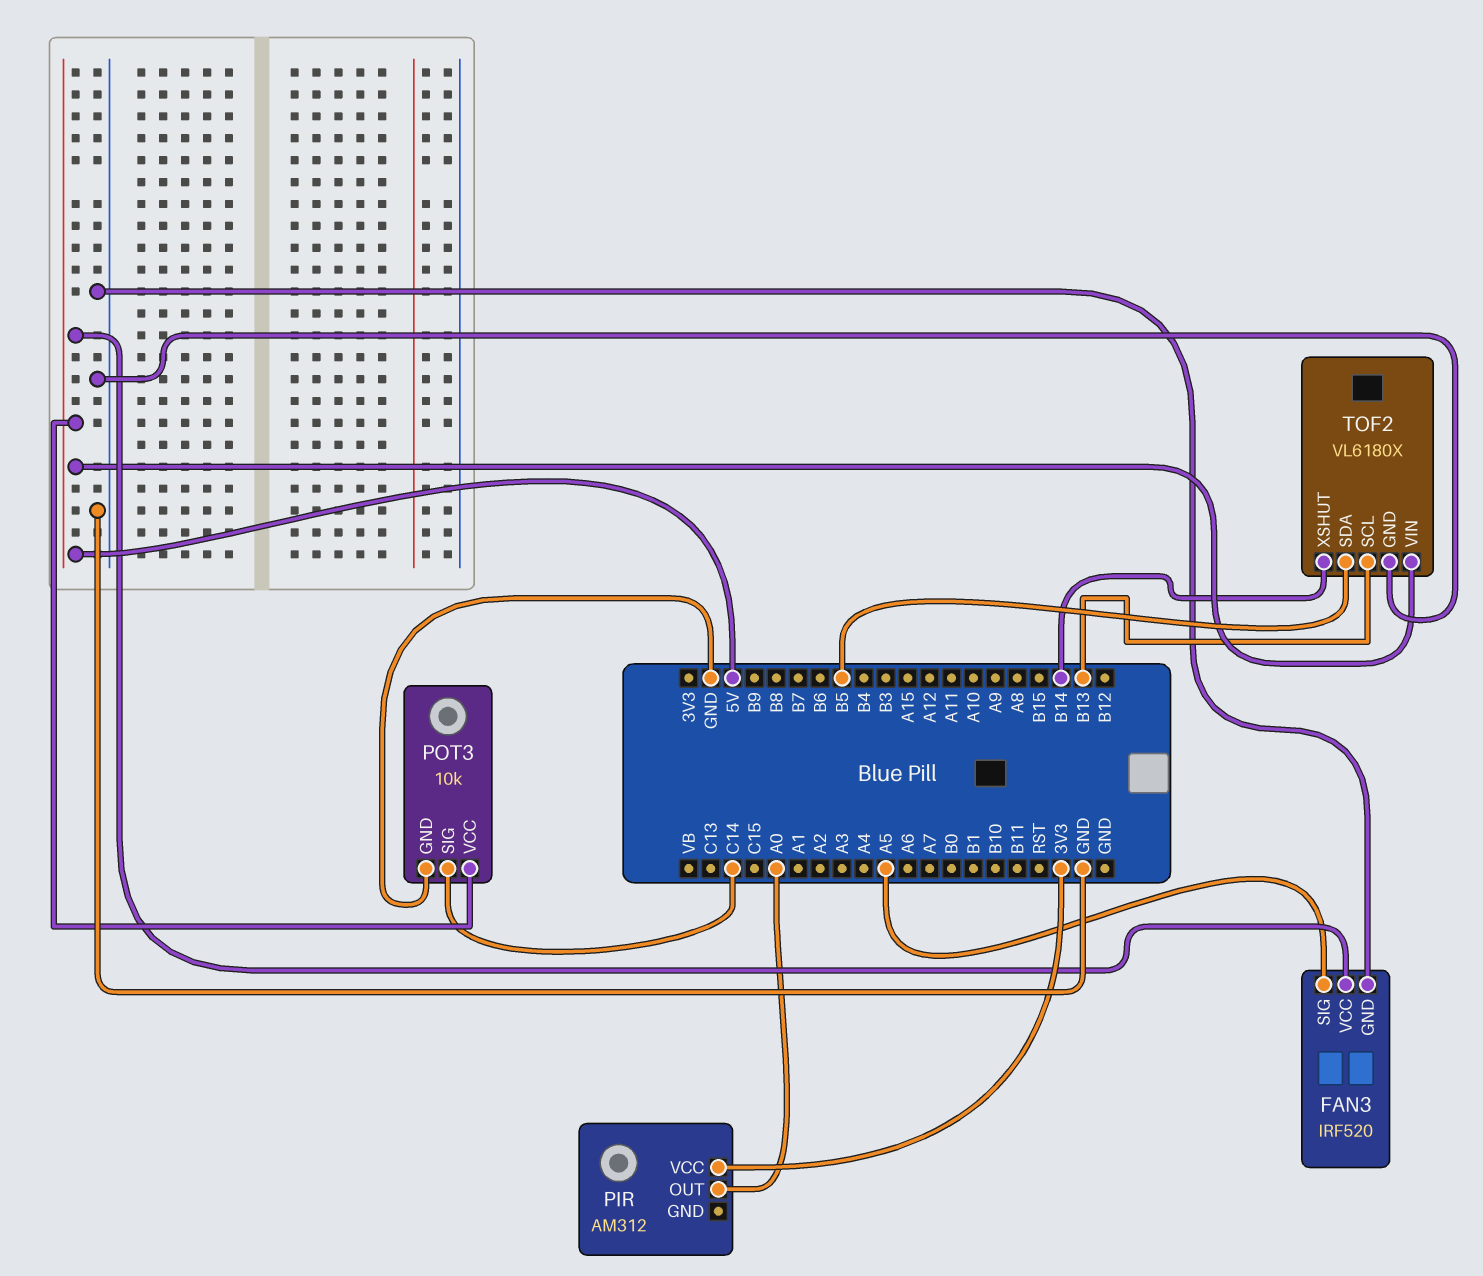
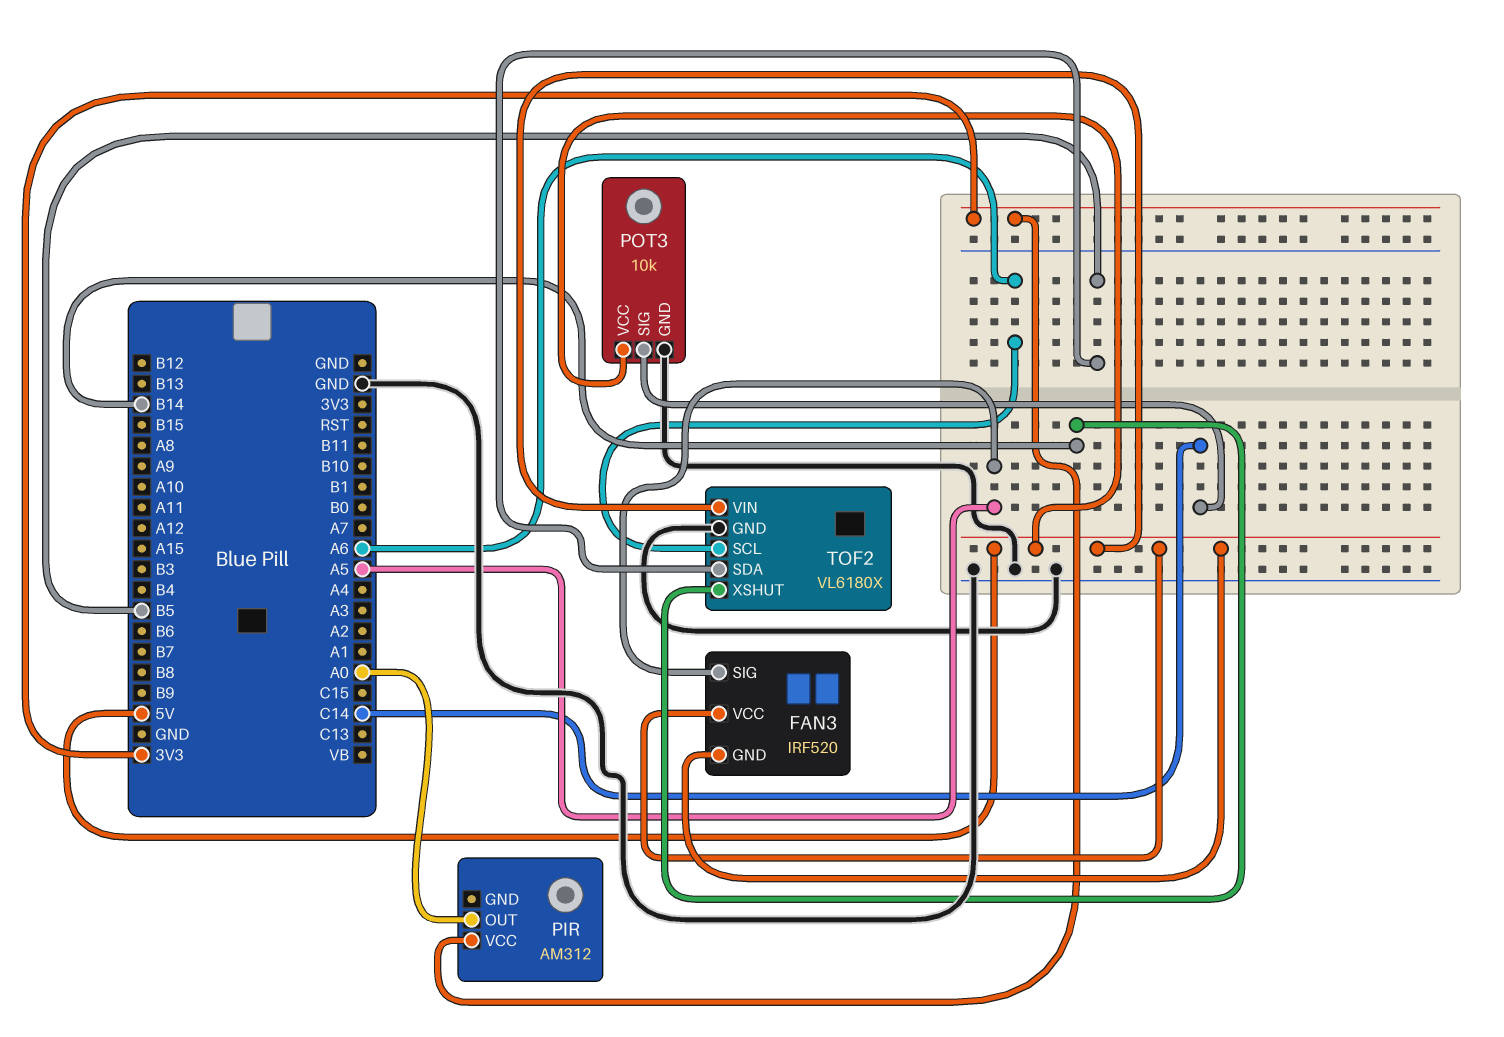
FAN3 pin GND: GND -> 5V
TOF2 pin SCL: B13 -> A6

